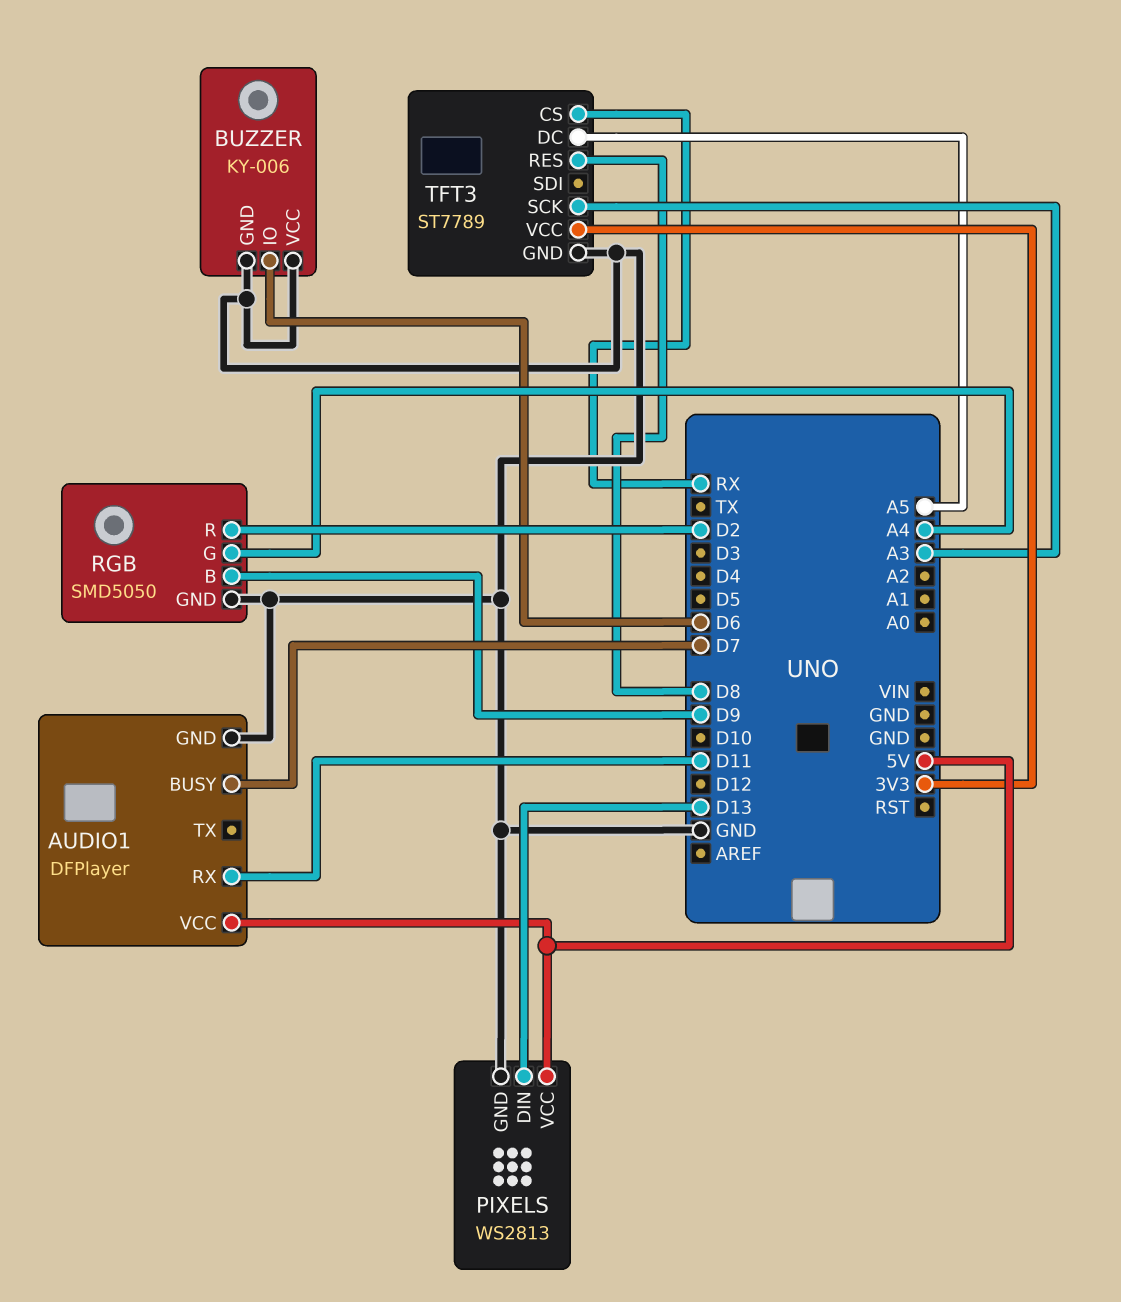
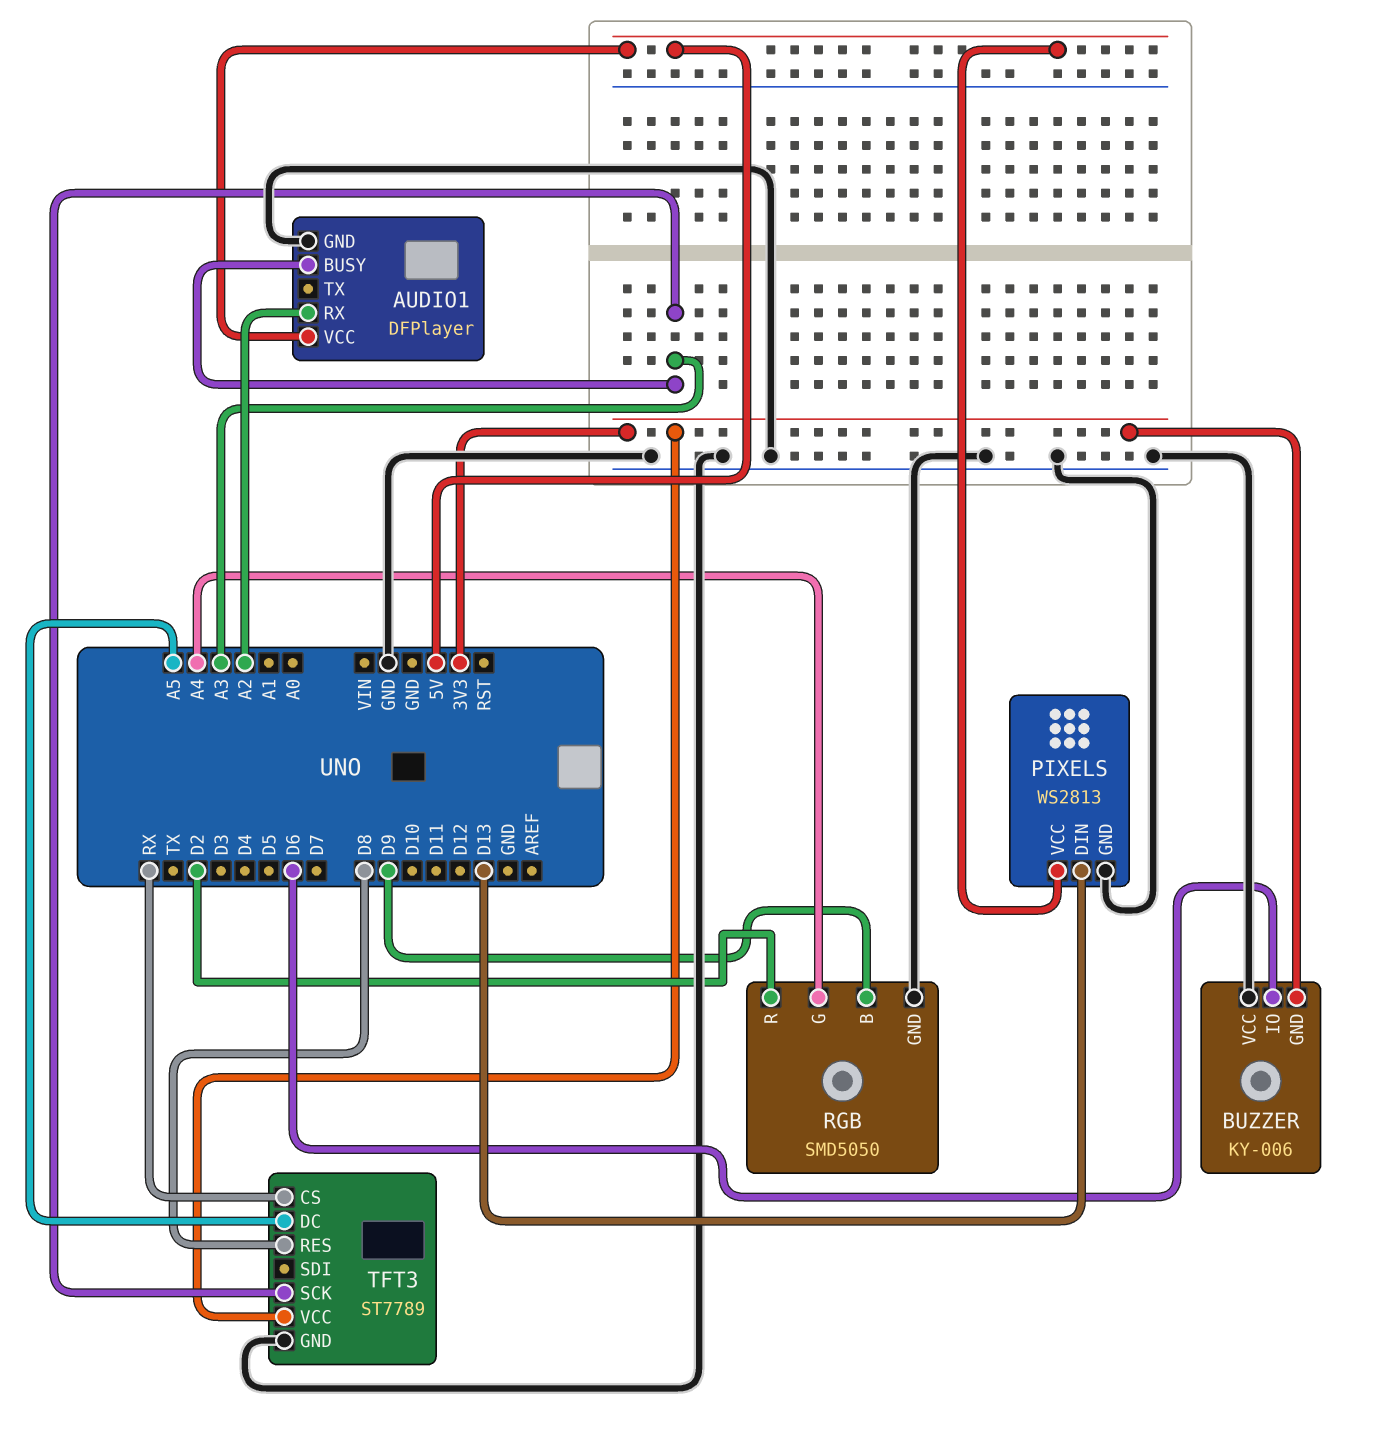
AUDIO1 pin BUSY: D7 -> A3
AUDIO1 pin RX: D11 -> A2
BUZZER pin GND: GND -> 3V3

